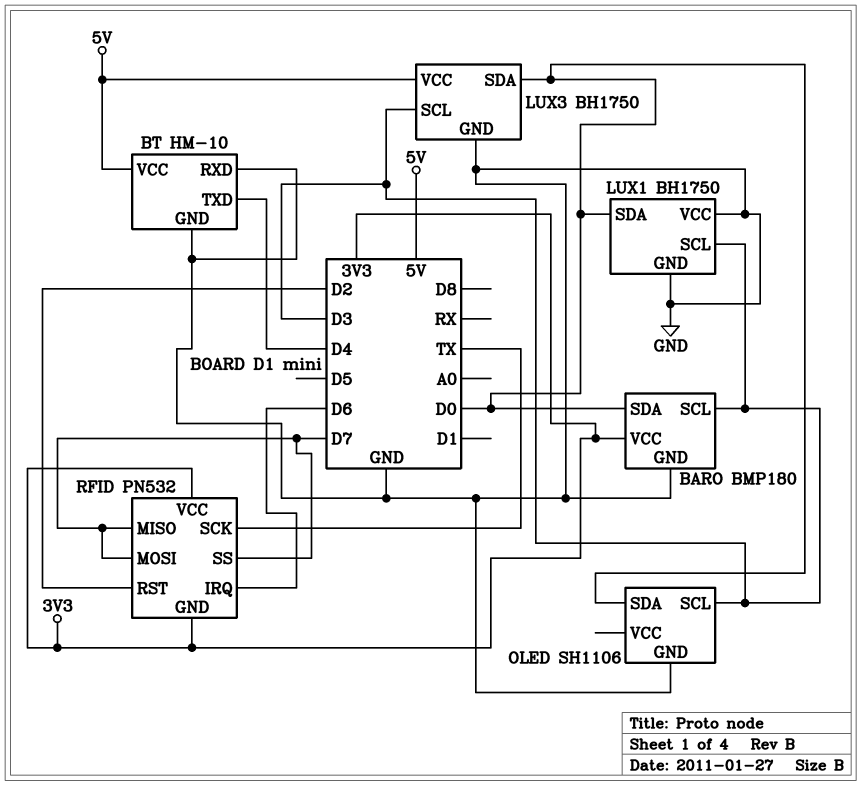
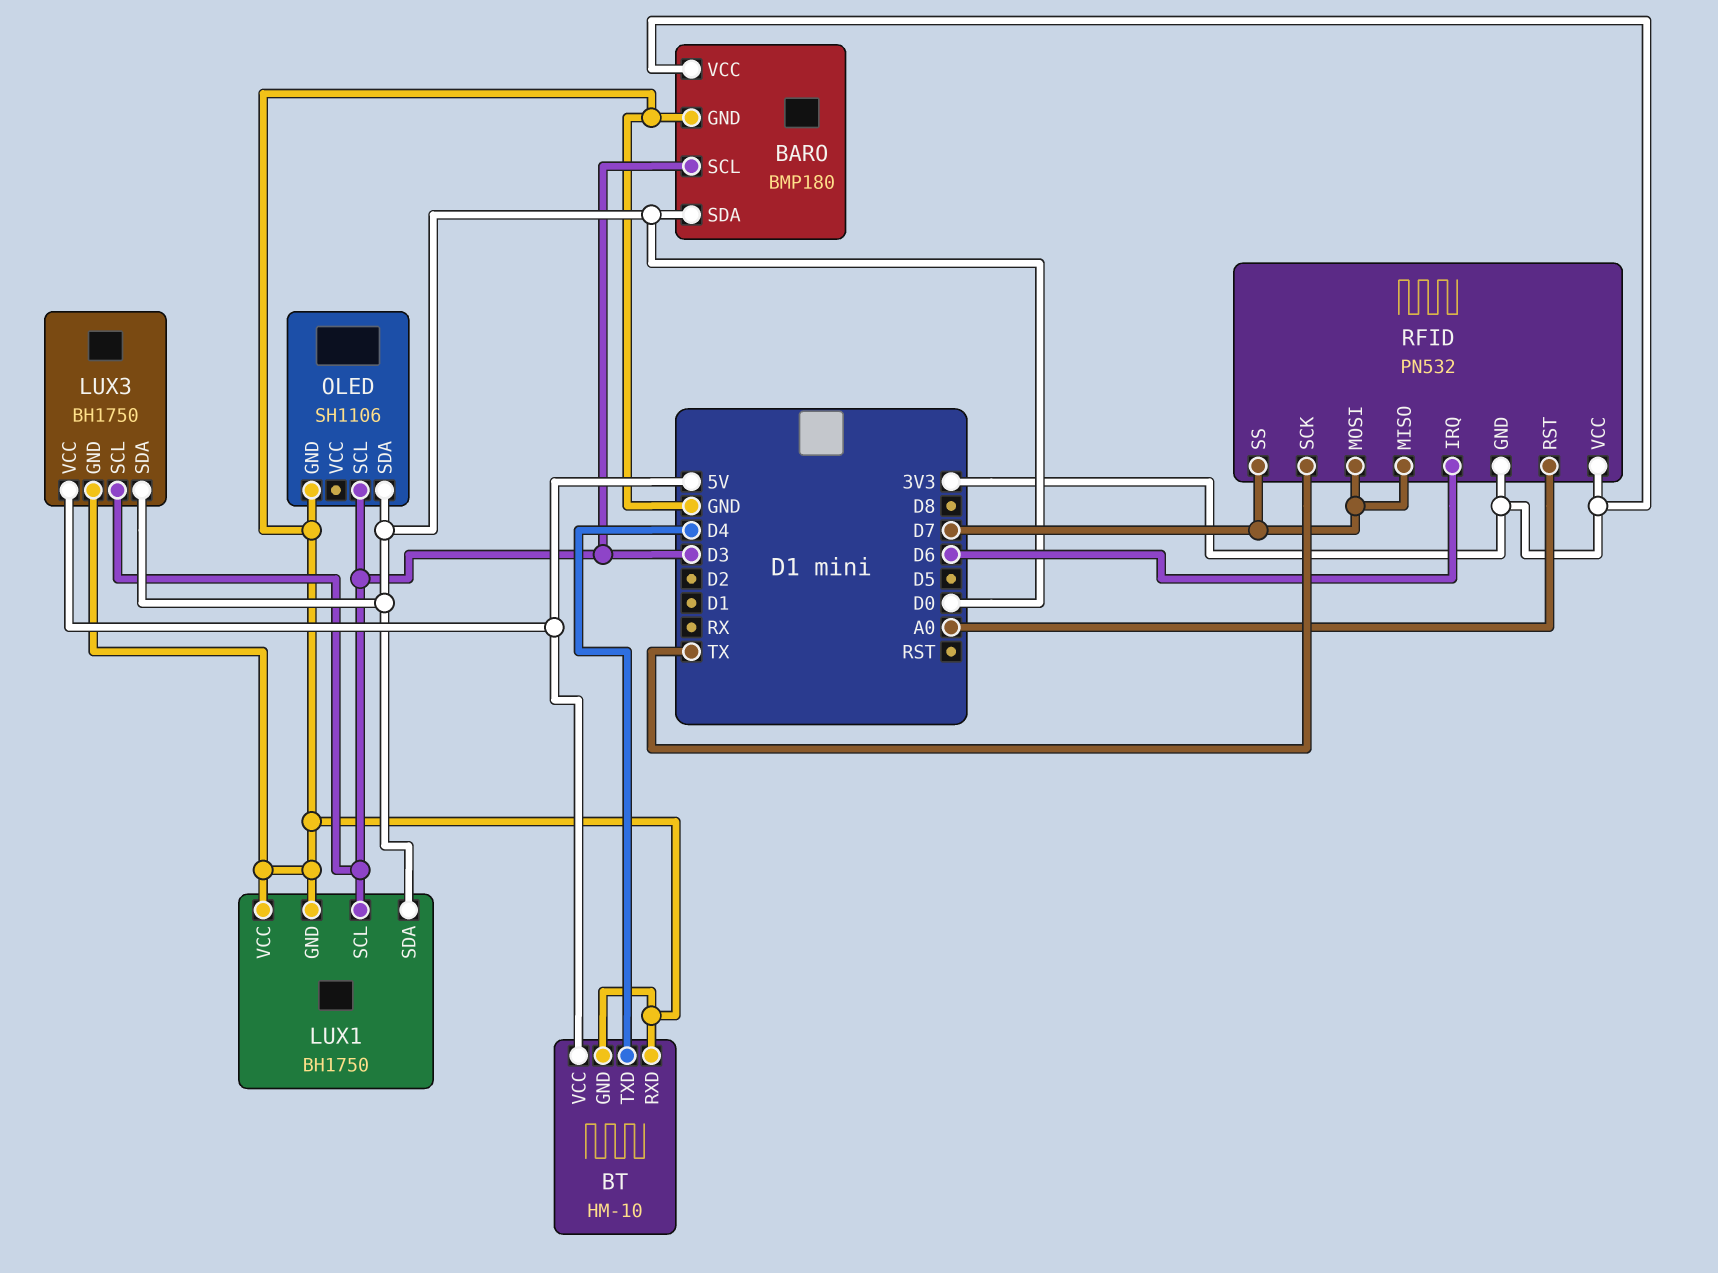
RFID pin RST: D2 -> A0

